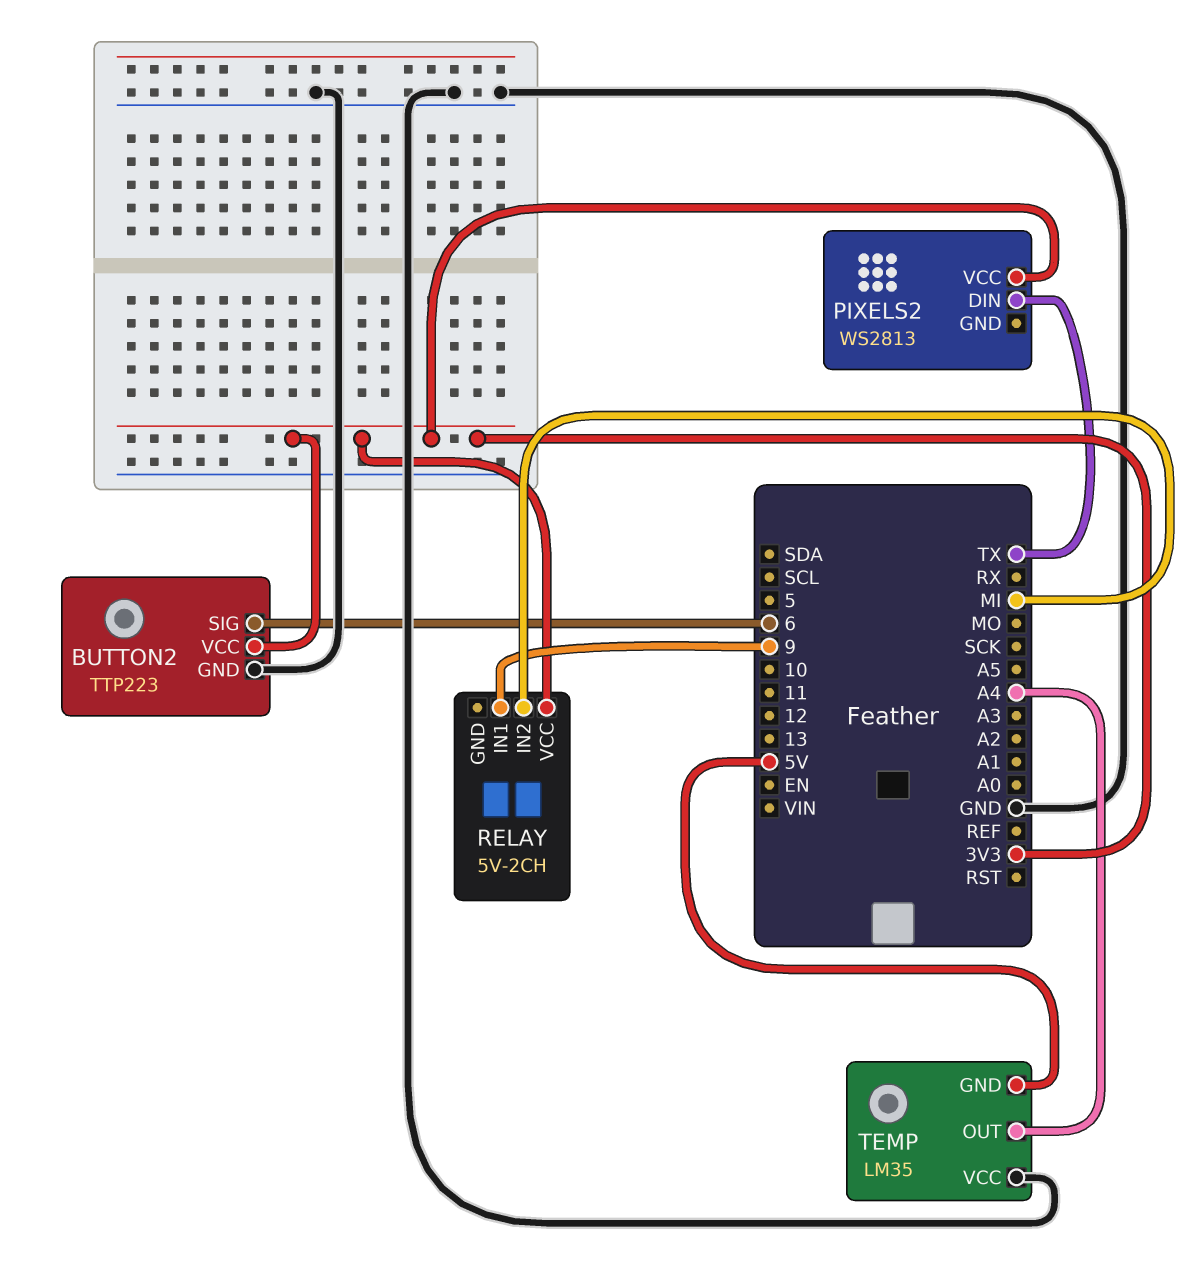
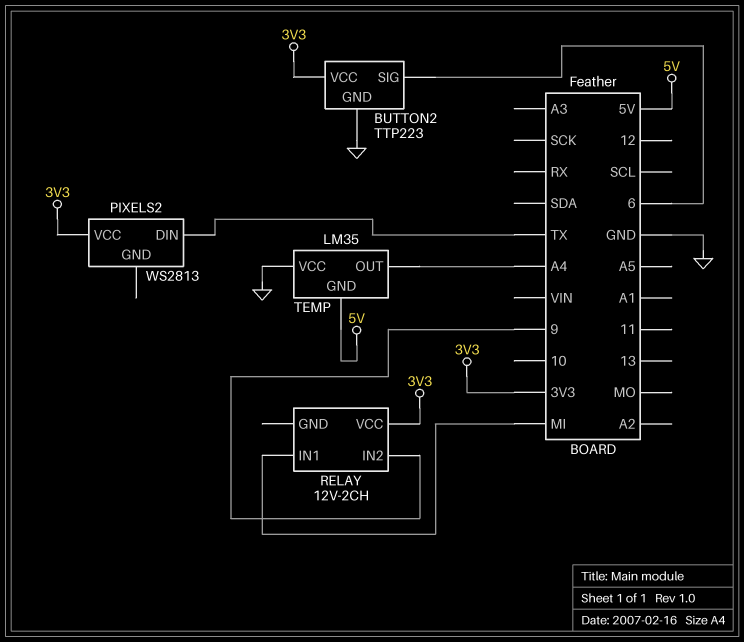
RELAY: 5V-2CH -> 12V-2CH
RELAY pin IN1: 9 -> MI
RELAY pin IN2: MI -> 9

